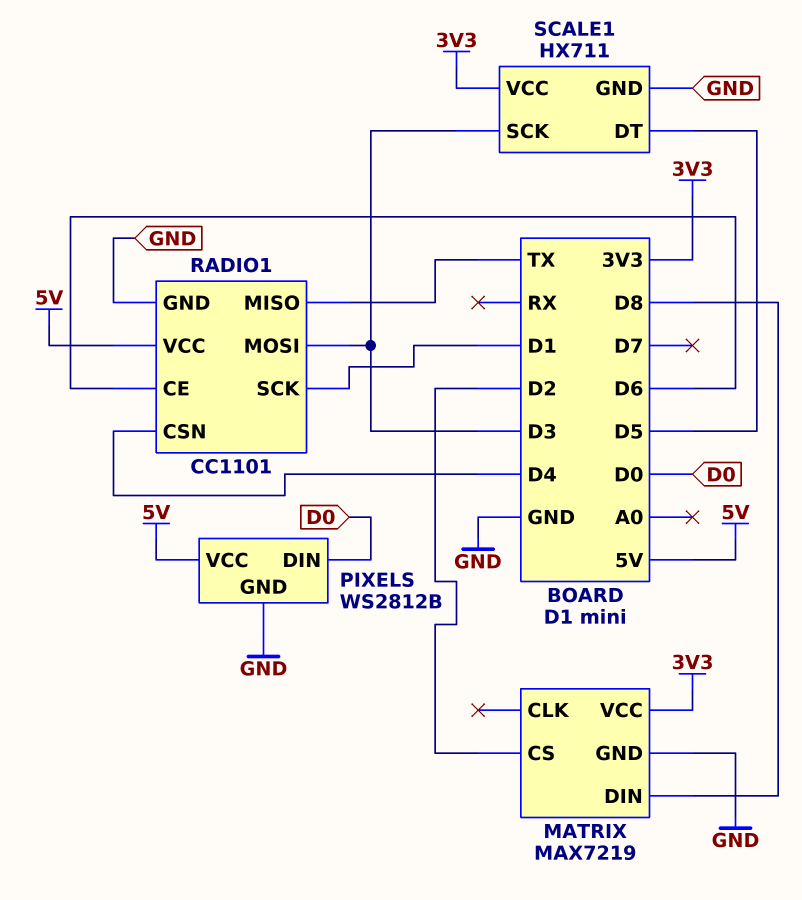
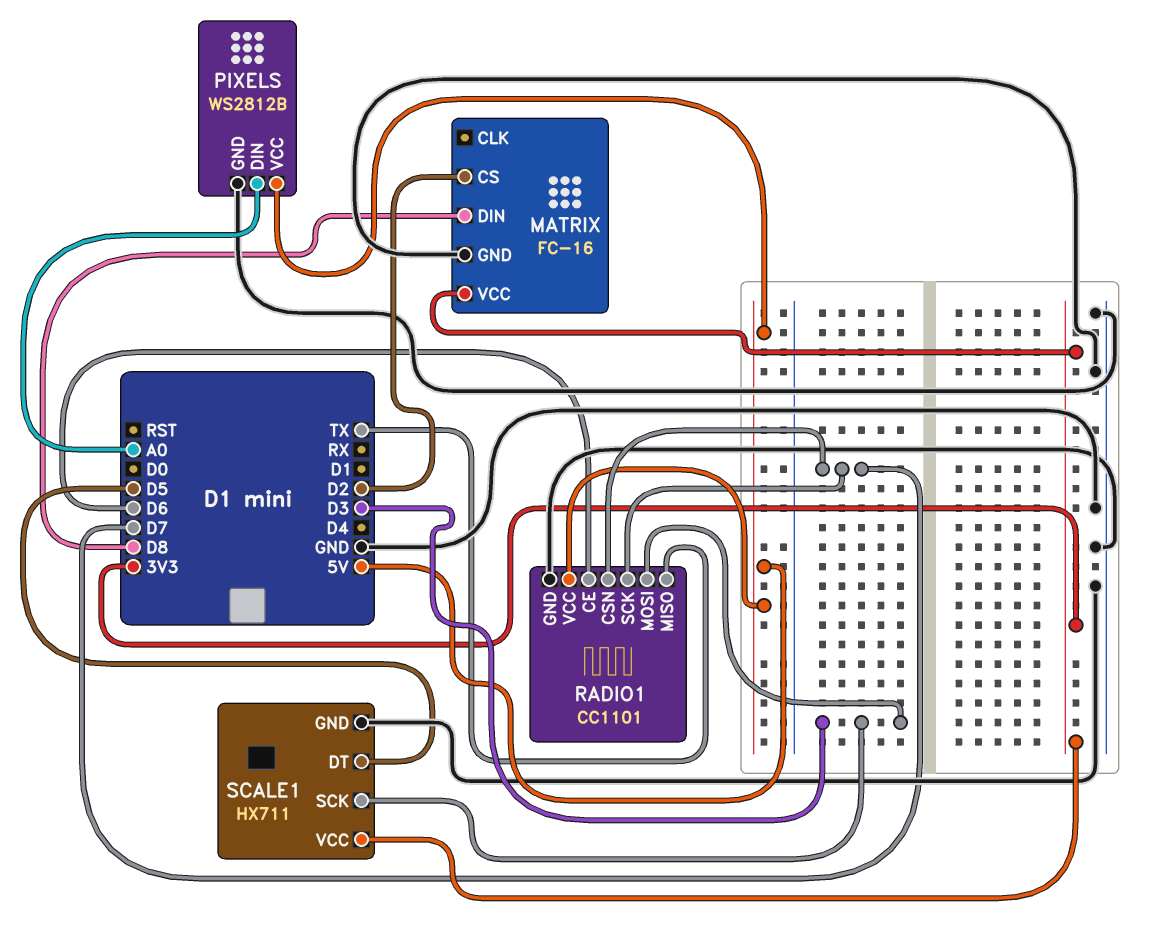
MATRIX: MAX7219 -> FC-16
PIXELS pin DIN: D0 -> A0
RADIO1 pin CSN: D4 -> D7
RADIO1 pin SCK: D1 -> D7

